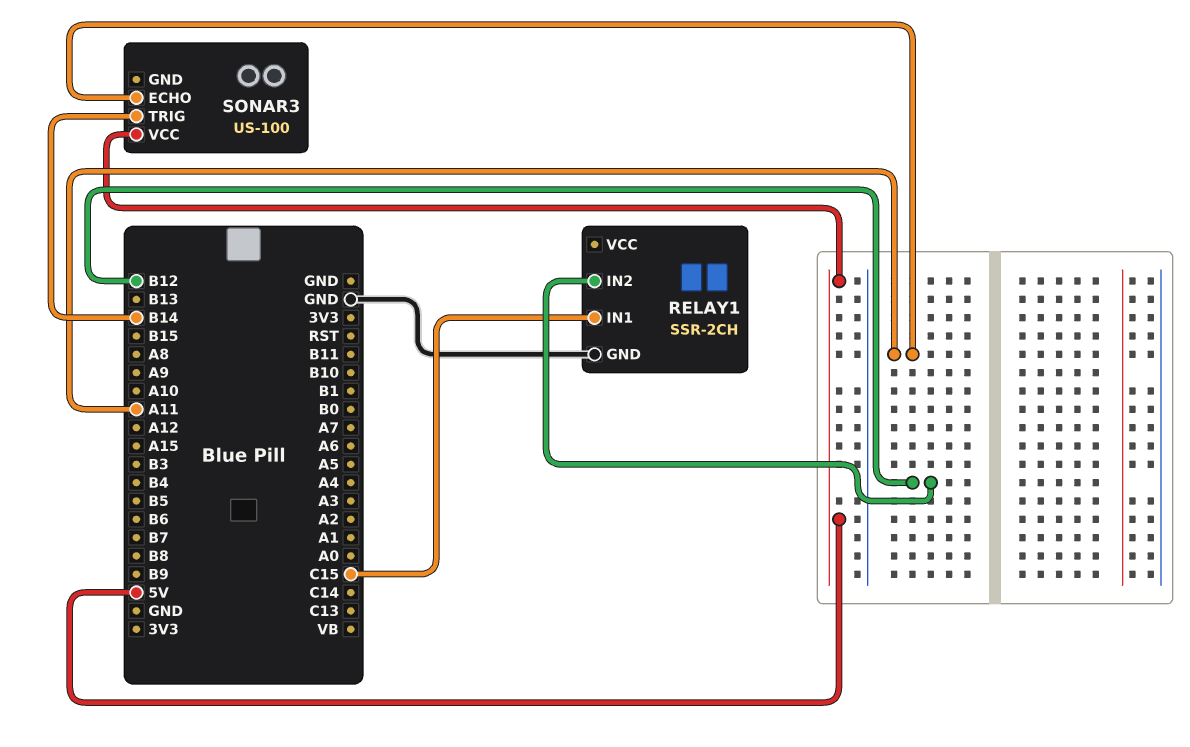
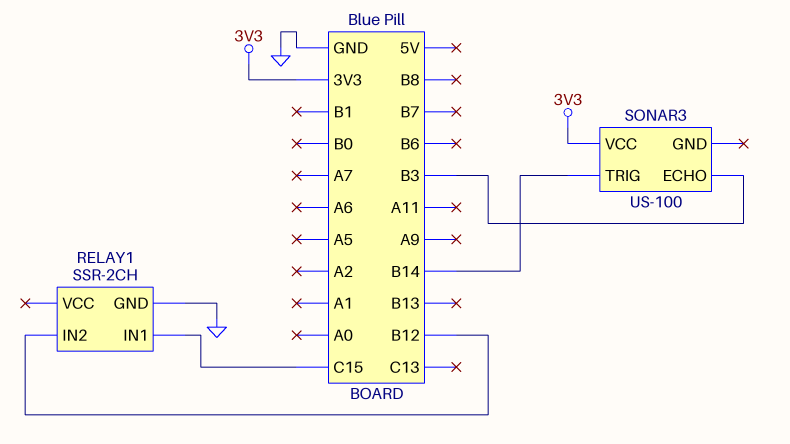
SONAR3 pin ECHO: A11 -> B3
SONAR3 pin VCC: 5V -> 3V3

